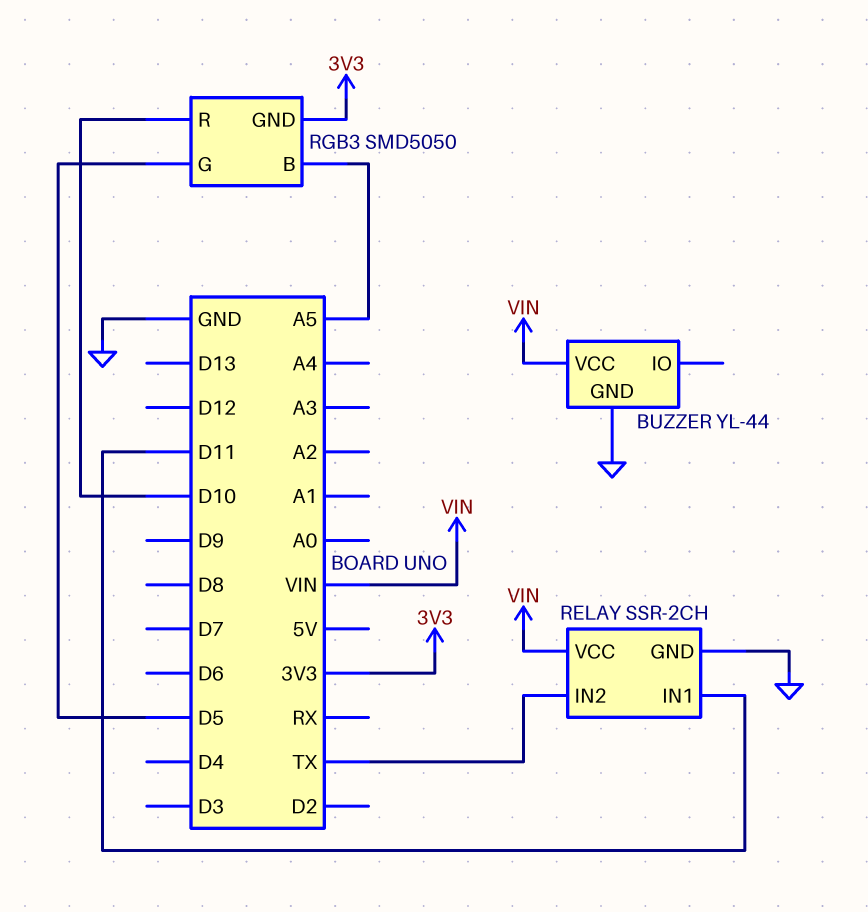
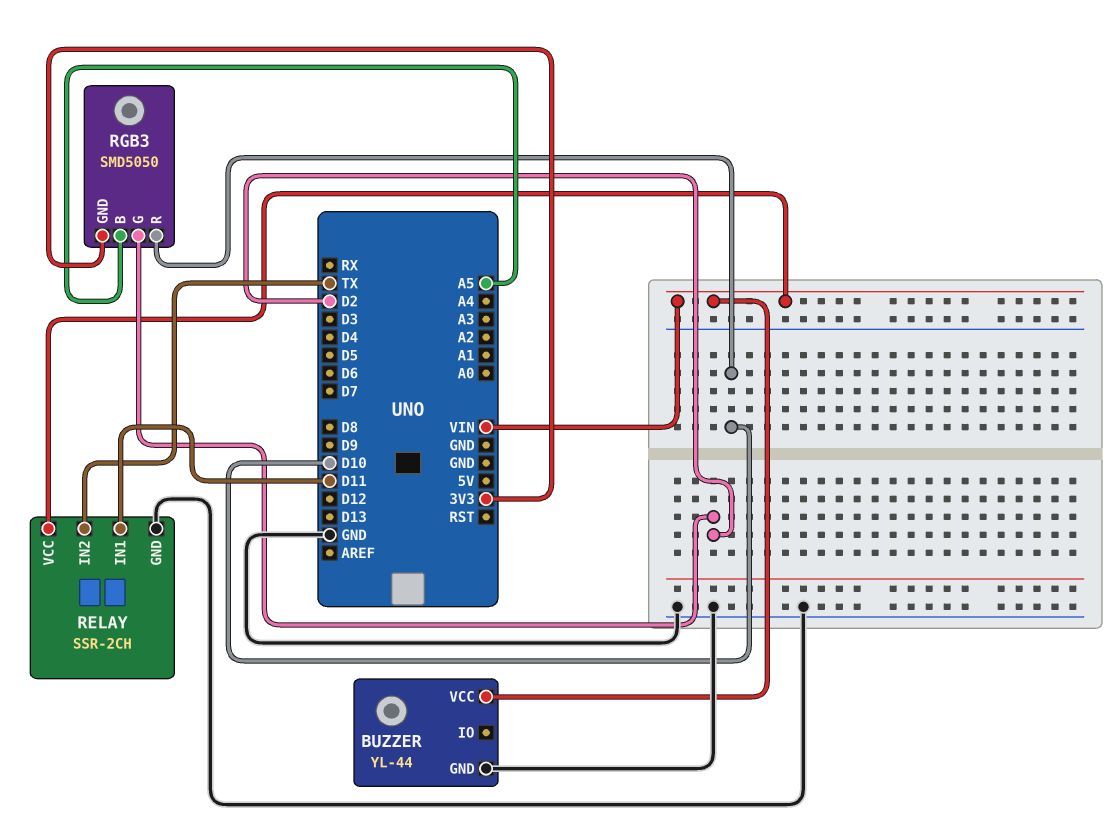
RGB3 pin G: D5 -> D2

